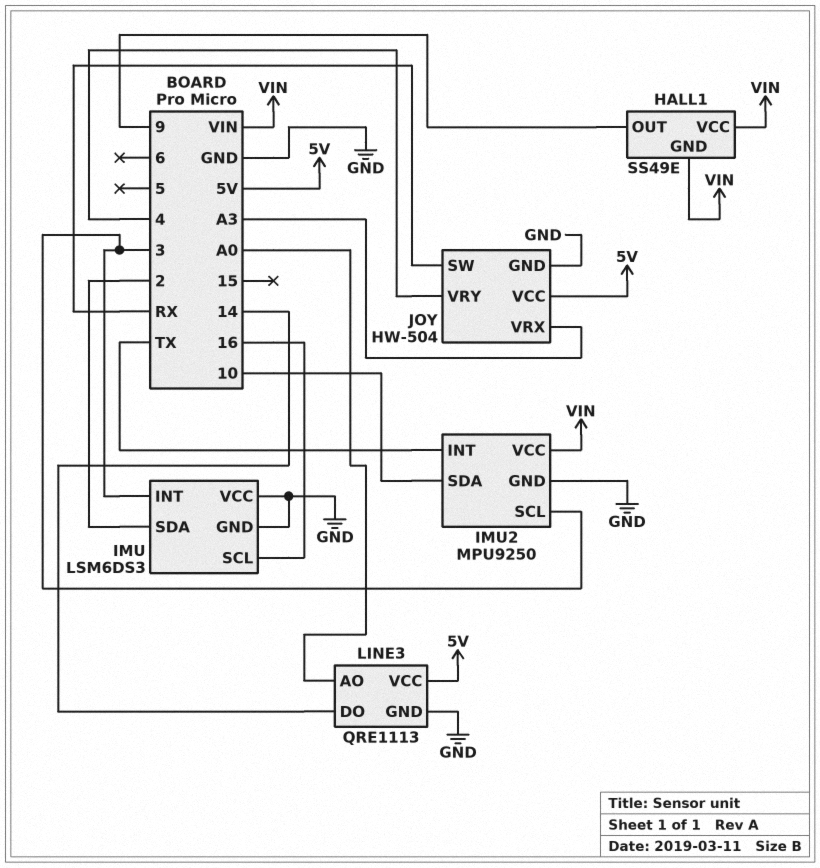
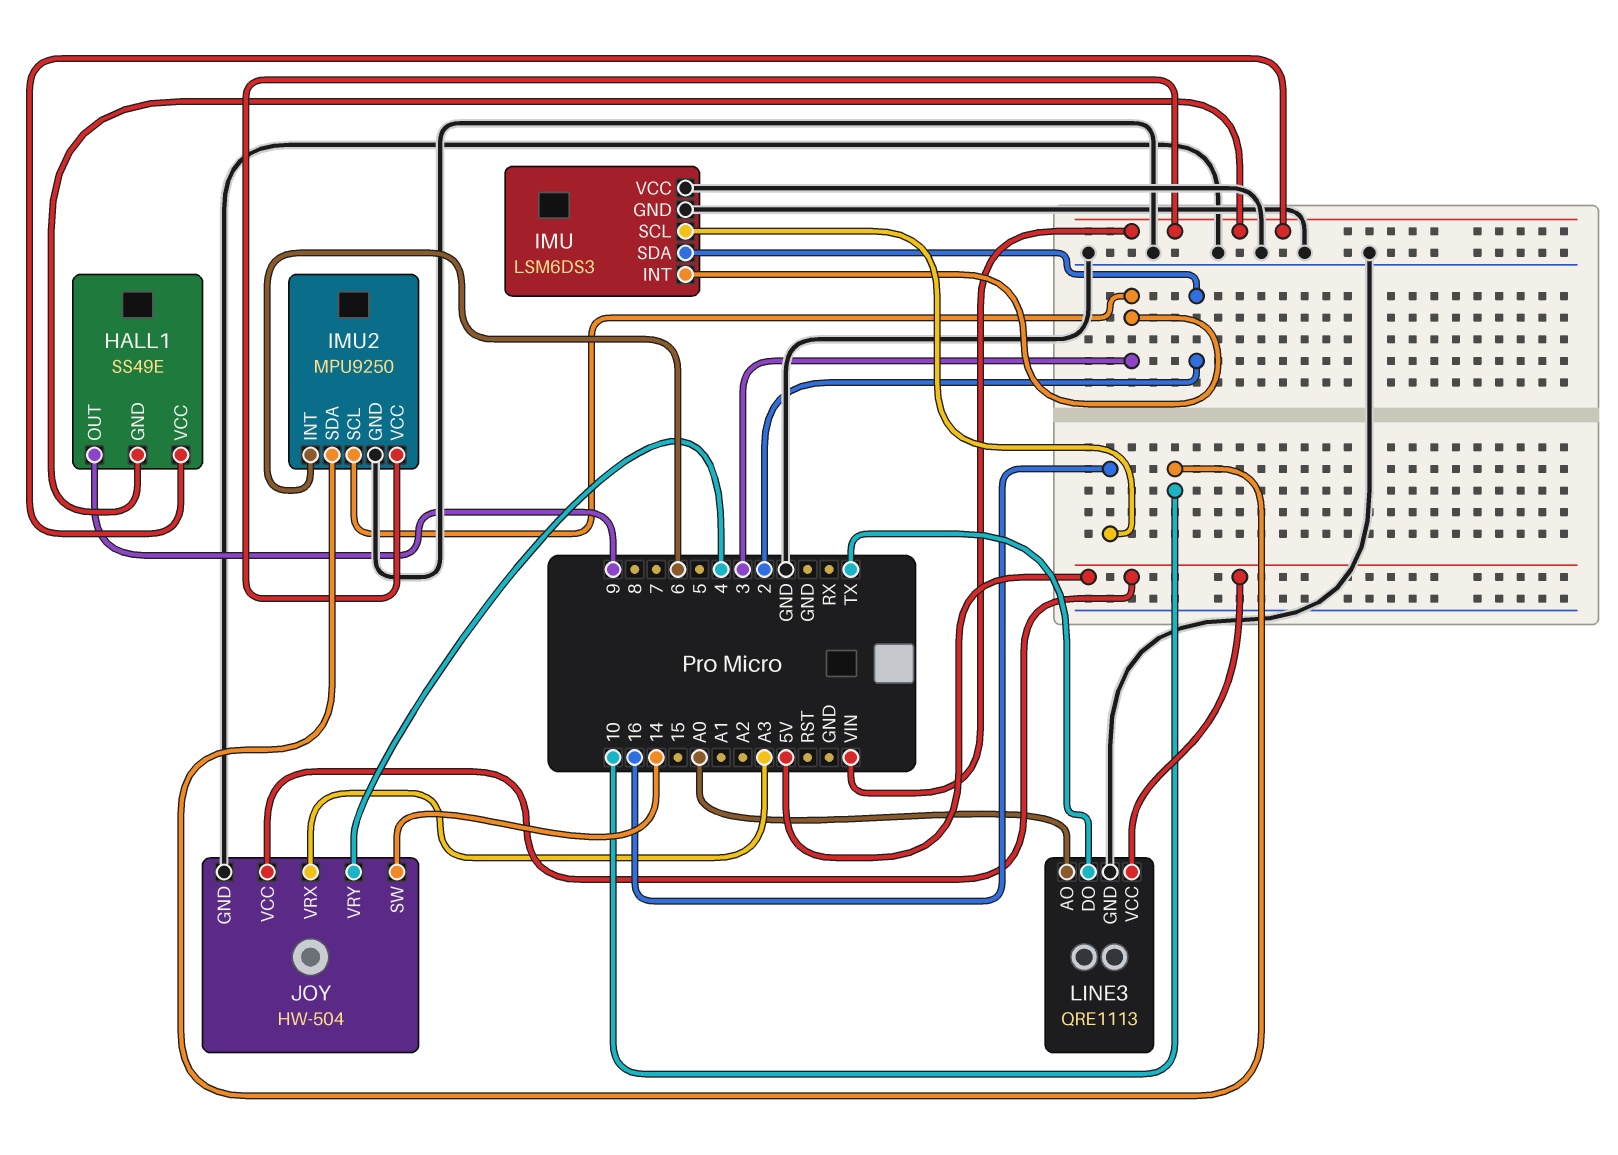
IMU2 pin INT: TX -> 6
JOY pin SW: RX -> 14
LINE3 pin DO: 14 -> TX

